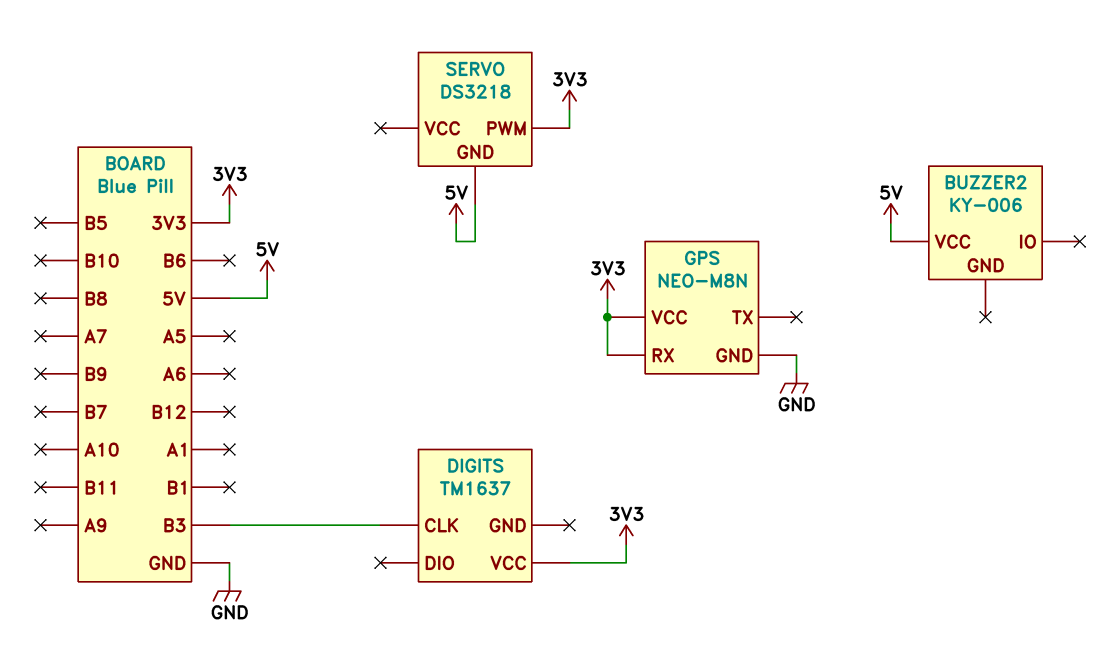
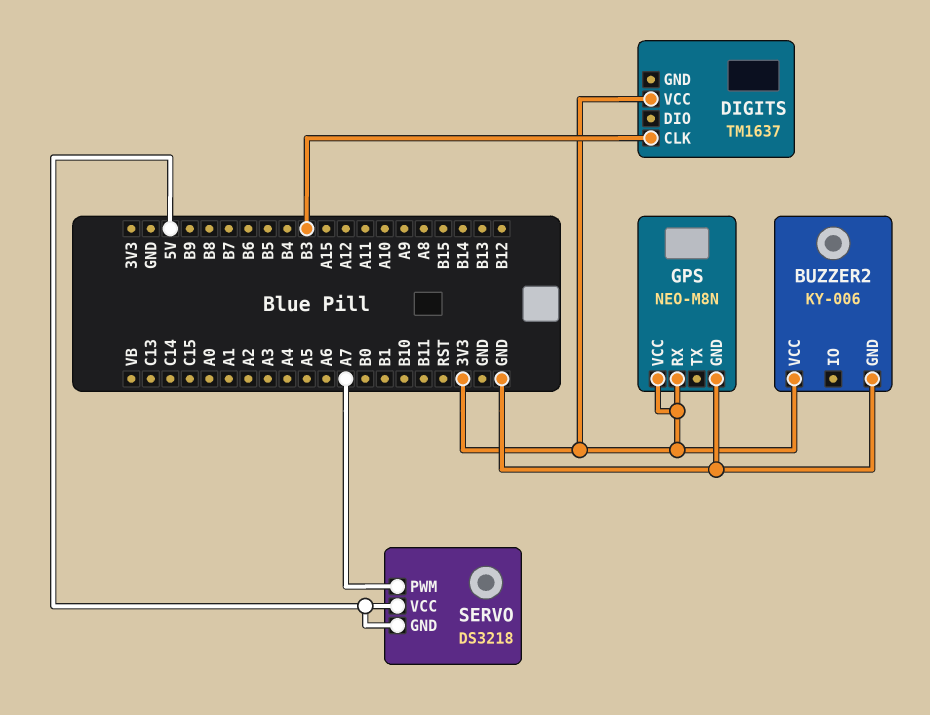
BUZZER2 pin GND: none -> GND
BUZZER2 pin VCC: 5V -> 3V3
SERVO pin PWM: 3V3 -> A7
SERVO pin VCC: none -> 5V

